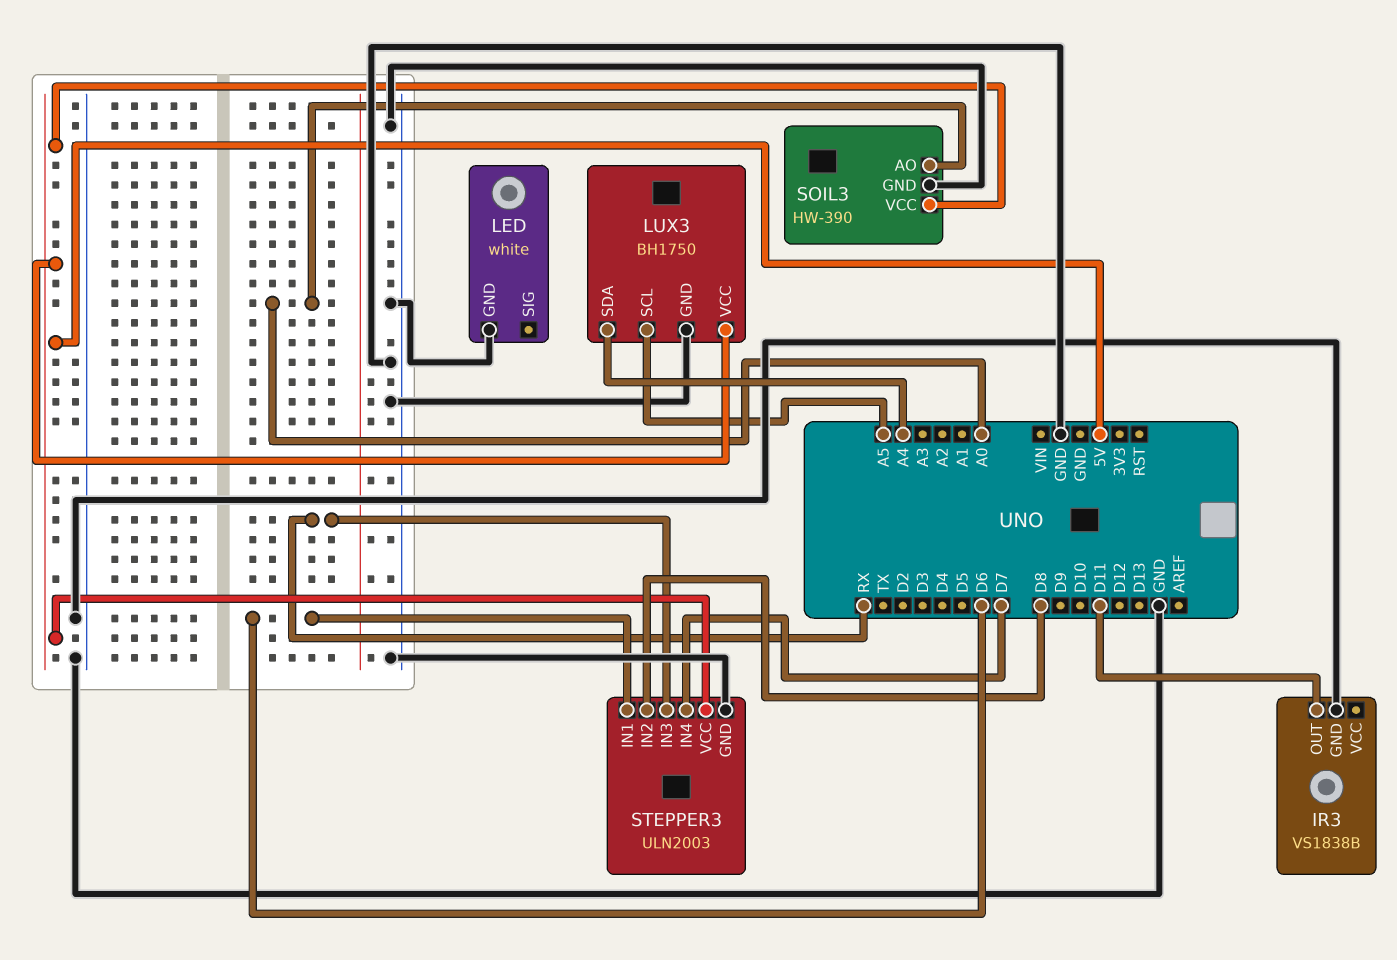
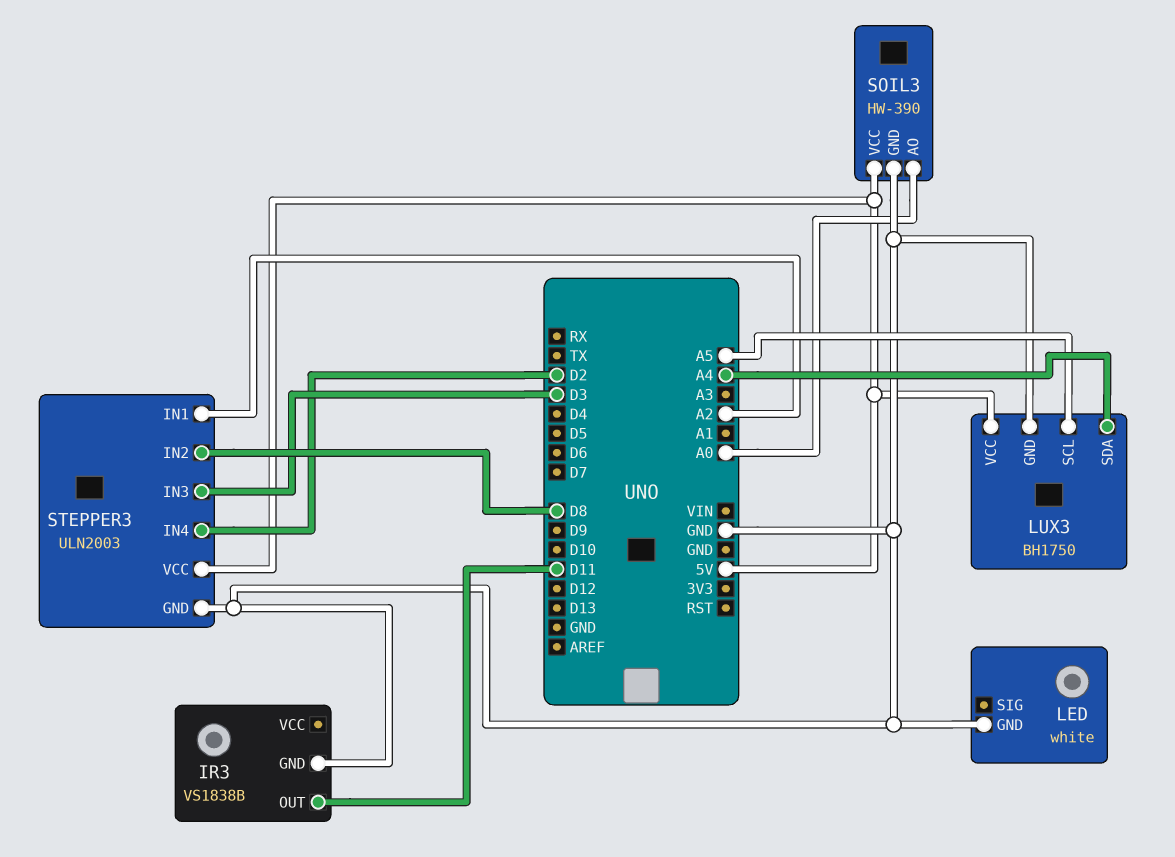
STEPPER3 pin IN1: D6 -> A2
STEPPER3 pin IN3: RX -> D3
STEPPER3 pin IN4: D7 -> D2

